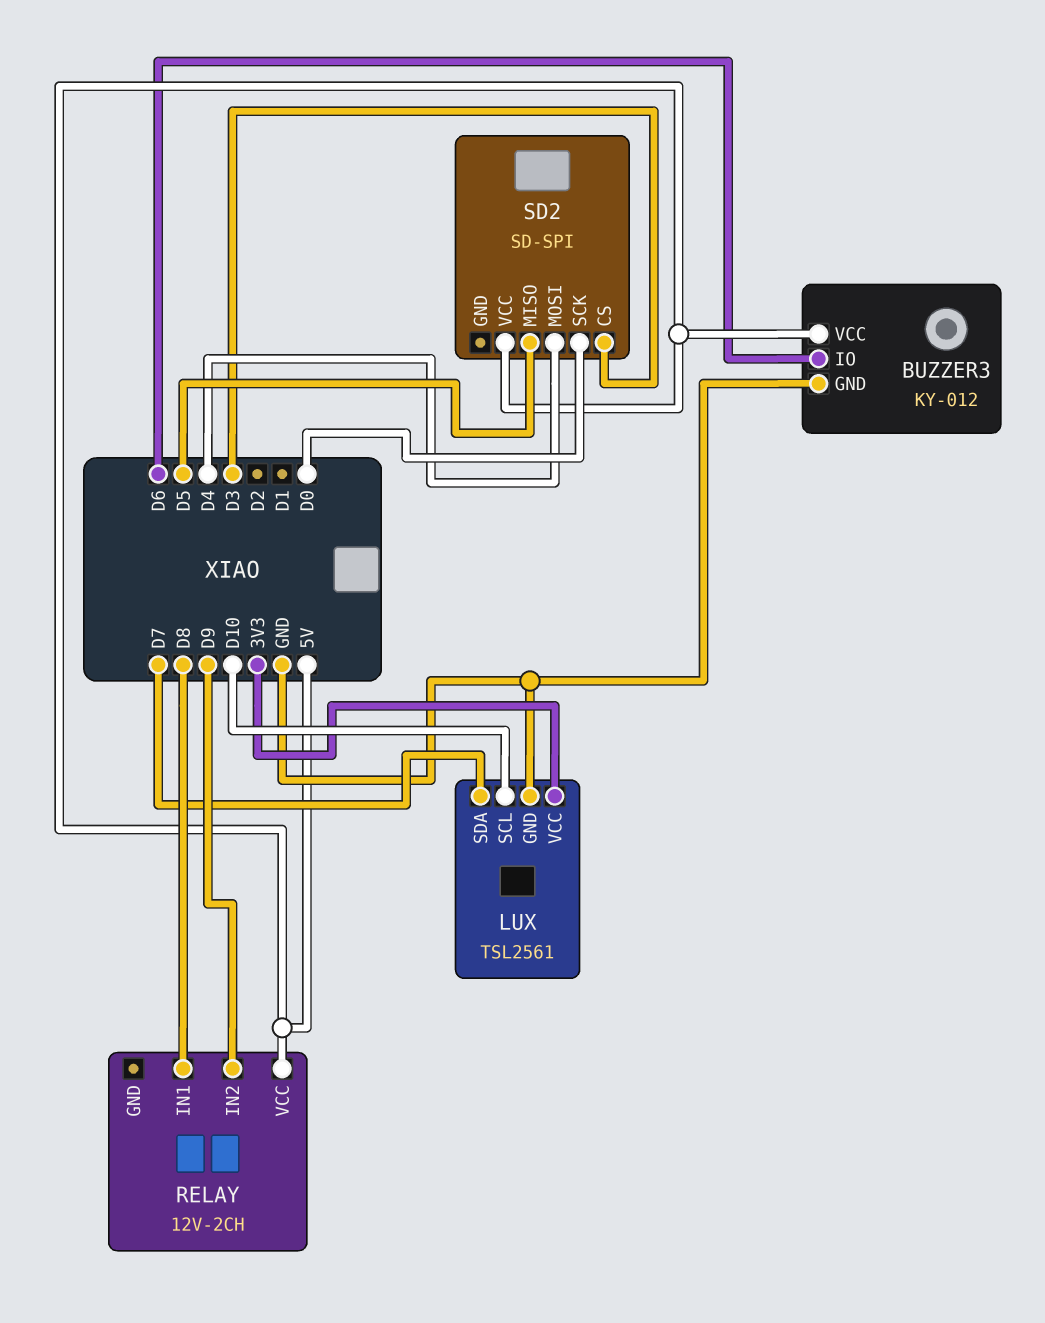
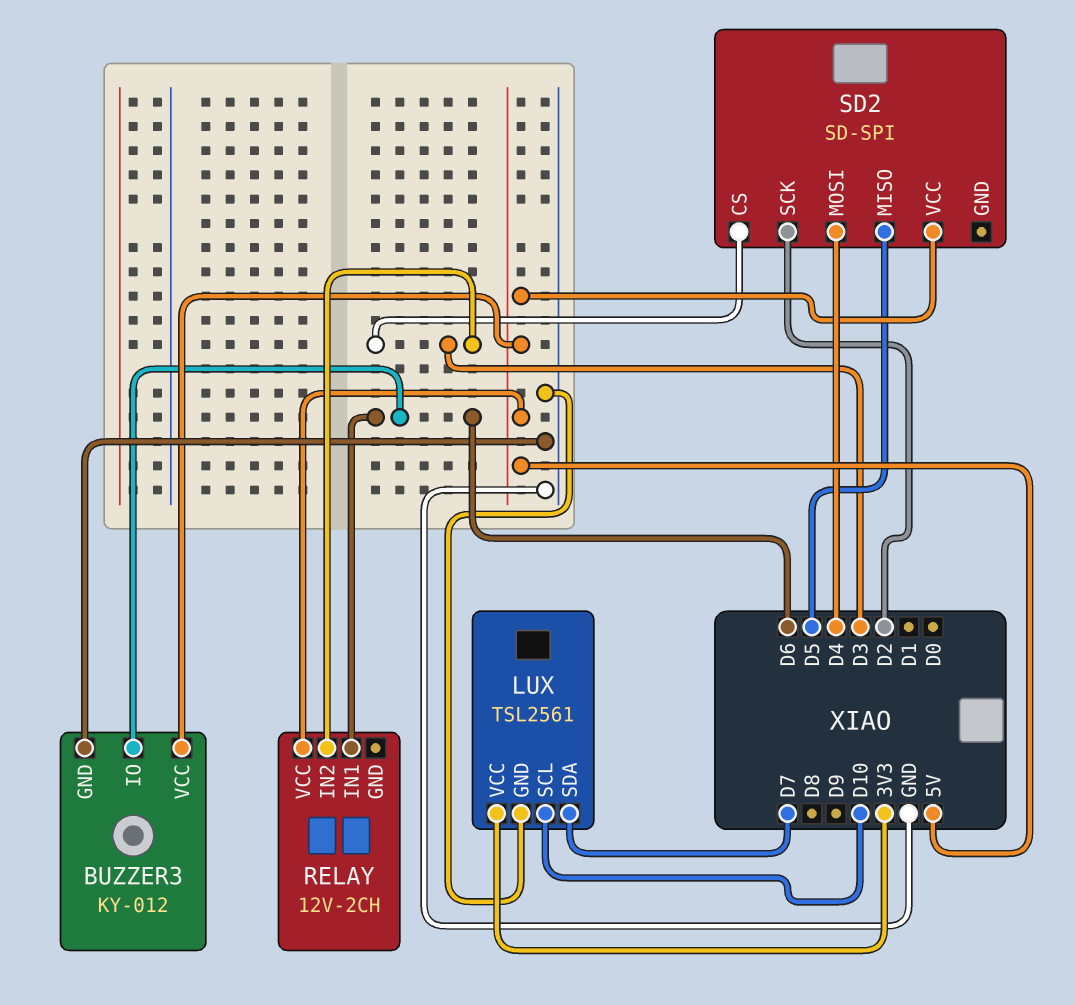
RELAY pin IN1: D8 -> D6
RELAY pin IN2: D9 -> D3
SD2 pin SCK: D0 -> D2

